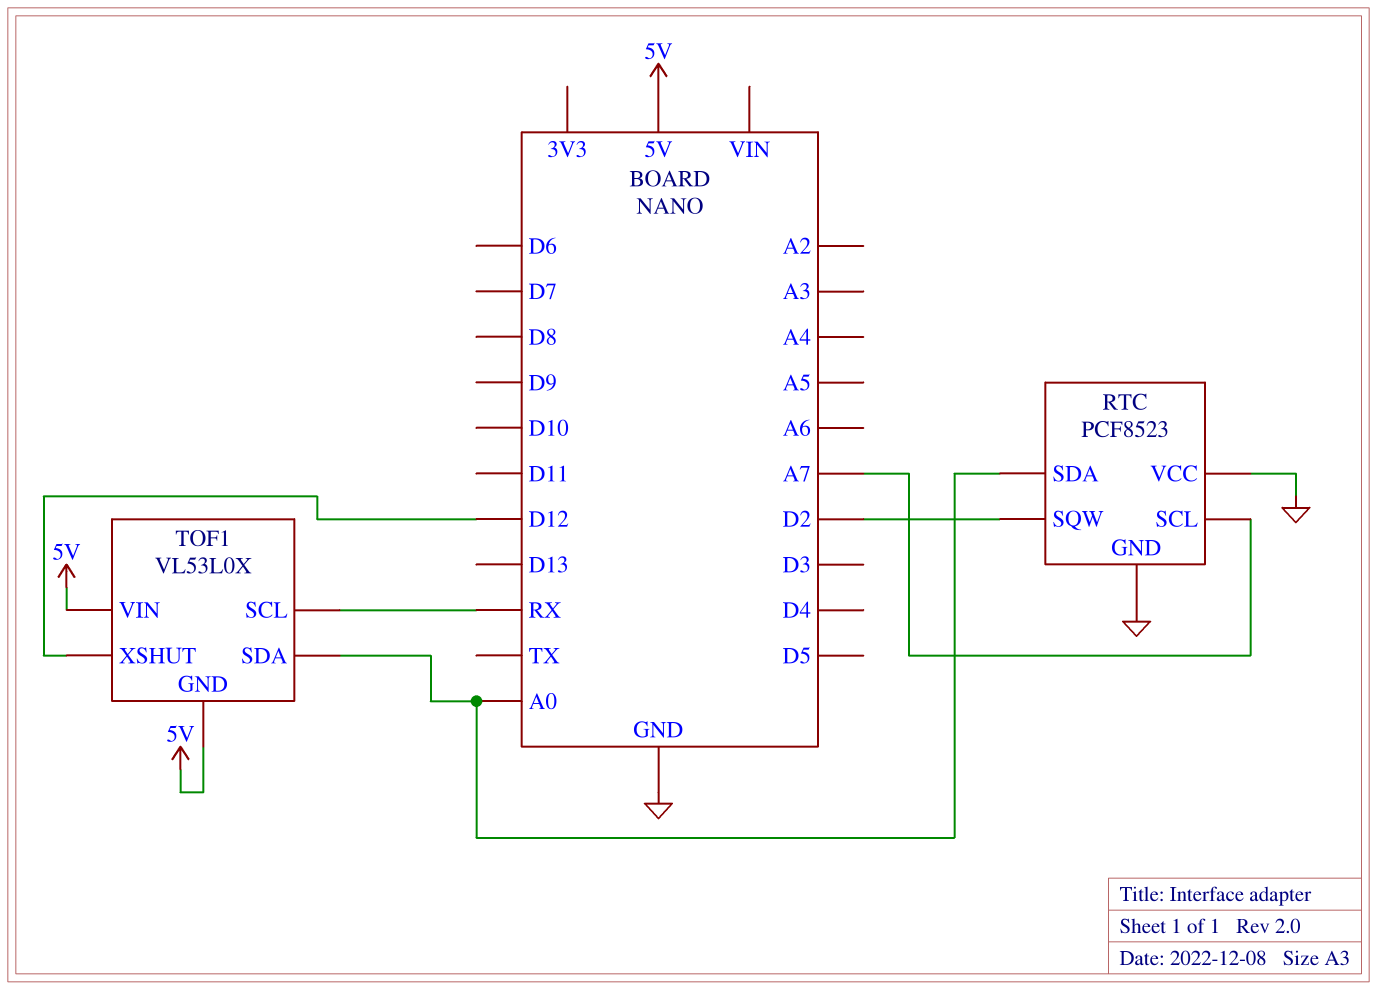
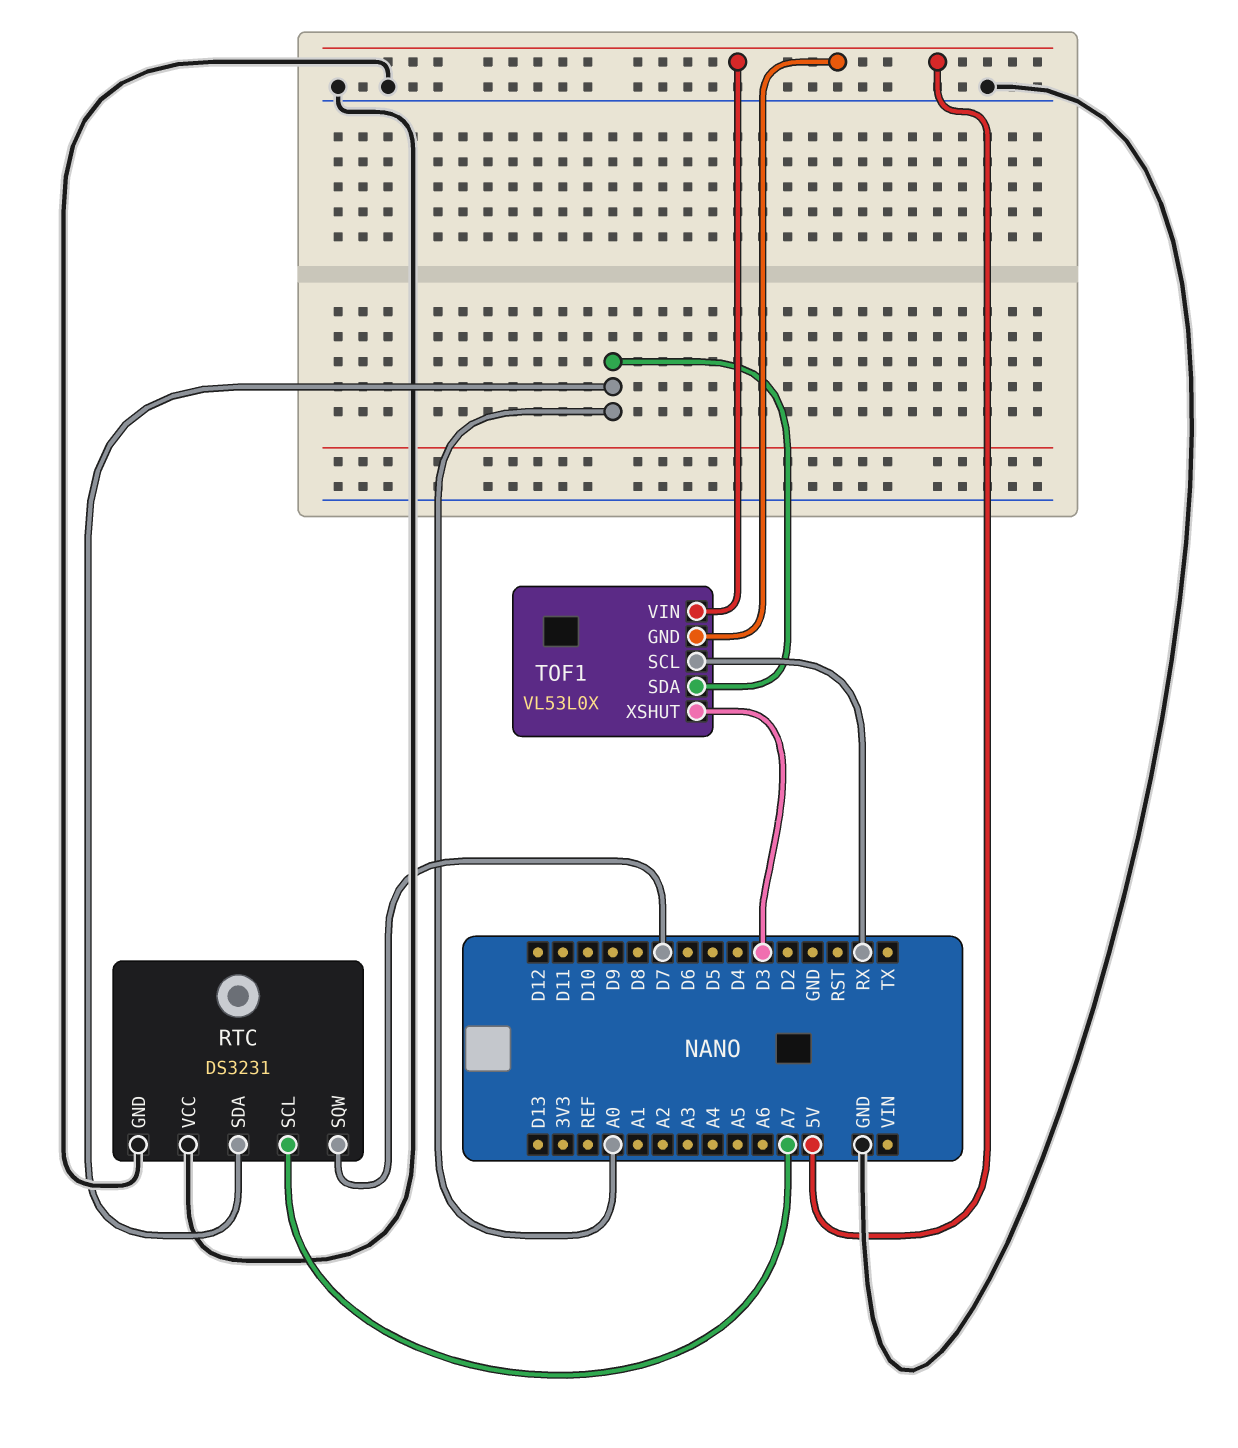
RTC: PCF8523 -> DS3231
RTC pin SQW: D2 -> D7
TOF1 pin XSHUT: D12 -> D3

